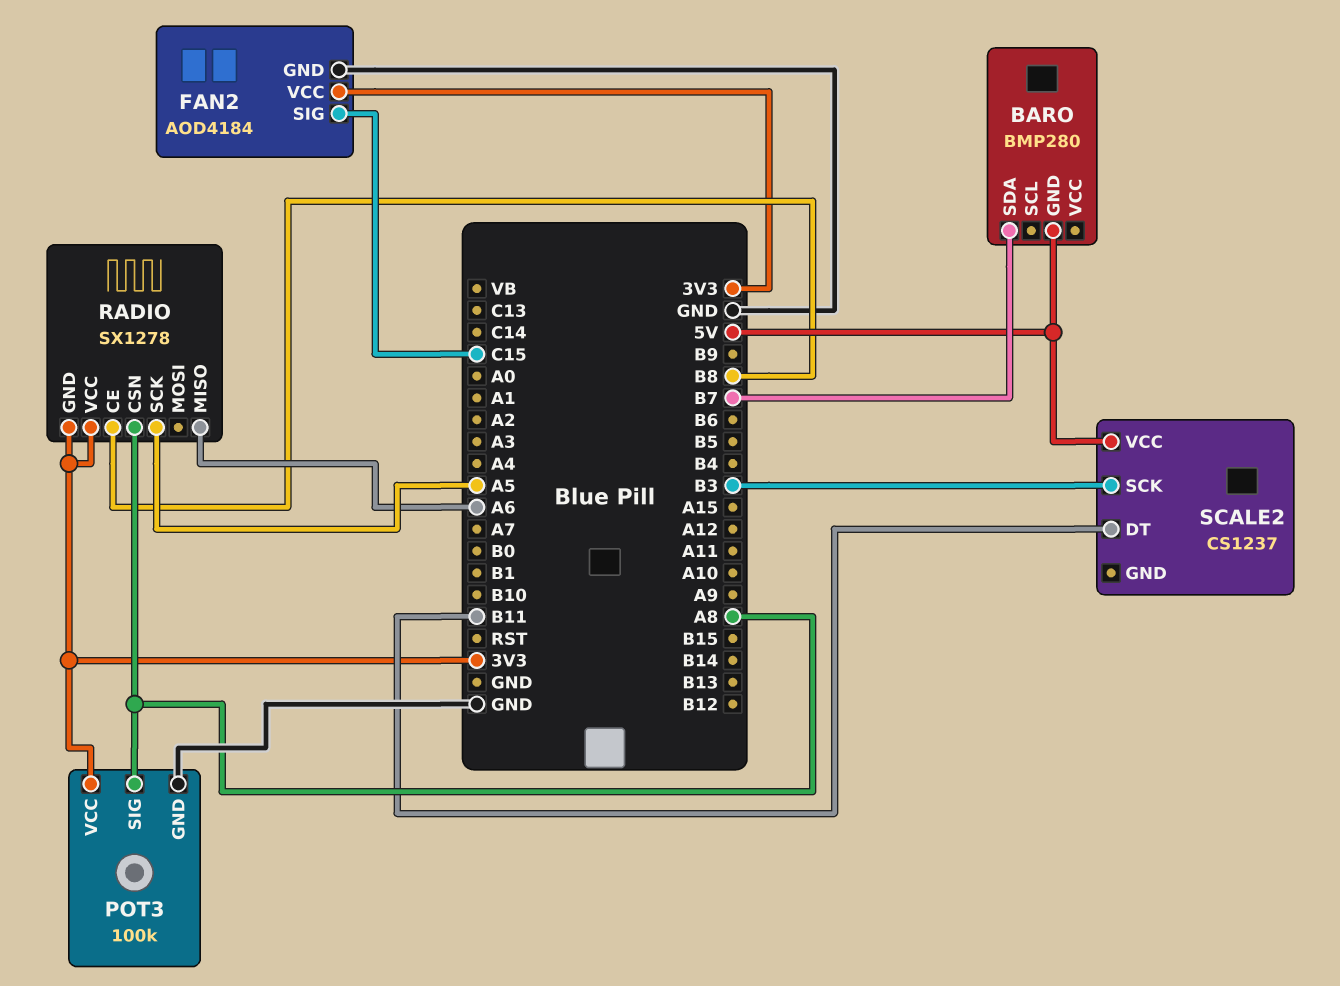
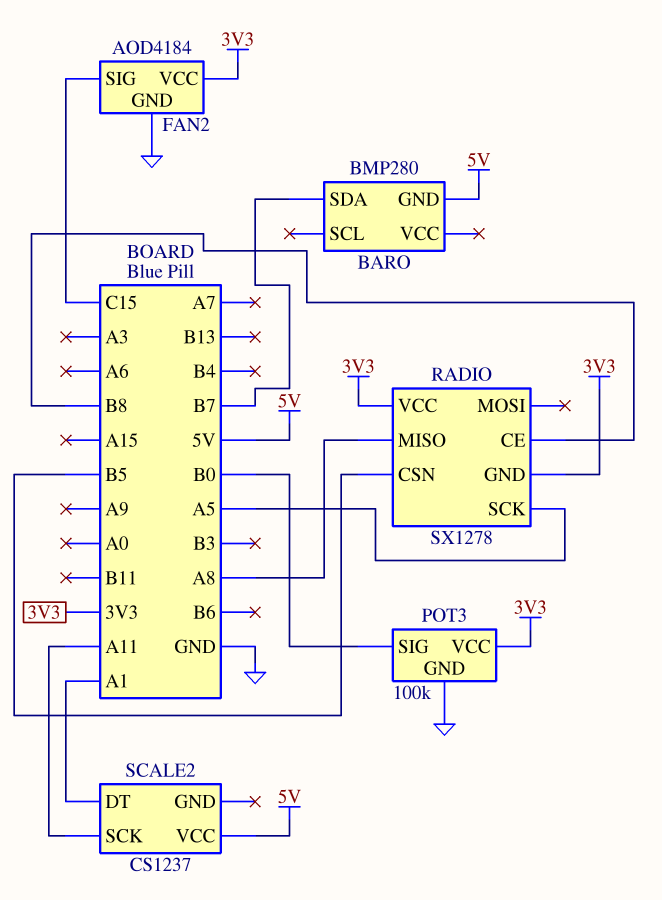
POT3 pin SIG: A8 -> B0
RADIO pin CSN: A8 -> B5
RADIO pin MISO: A6 -> A8
SCALE2 pin DT: B11 -> A1
SCALE2 pin SCK: B3 -> A11

